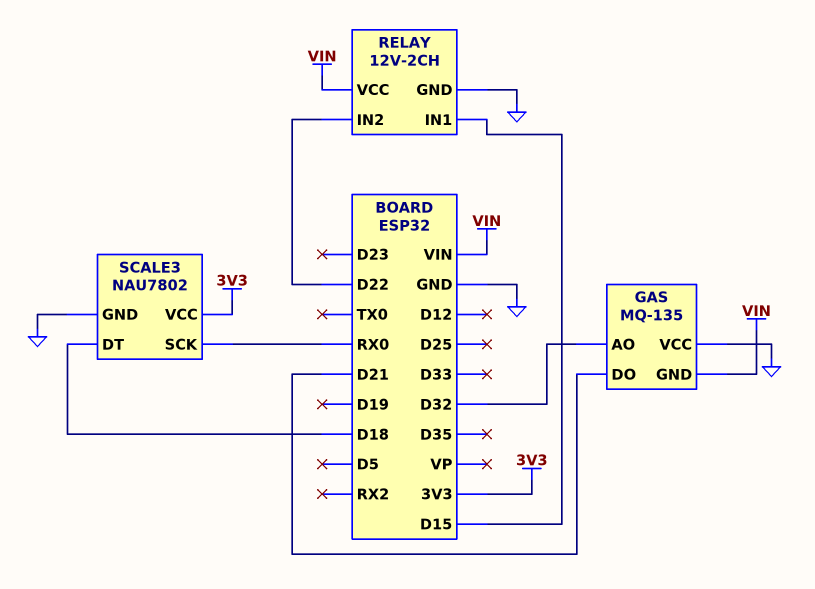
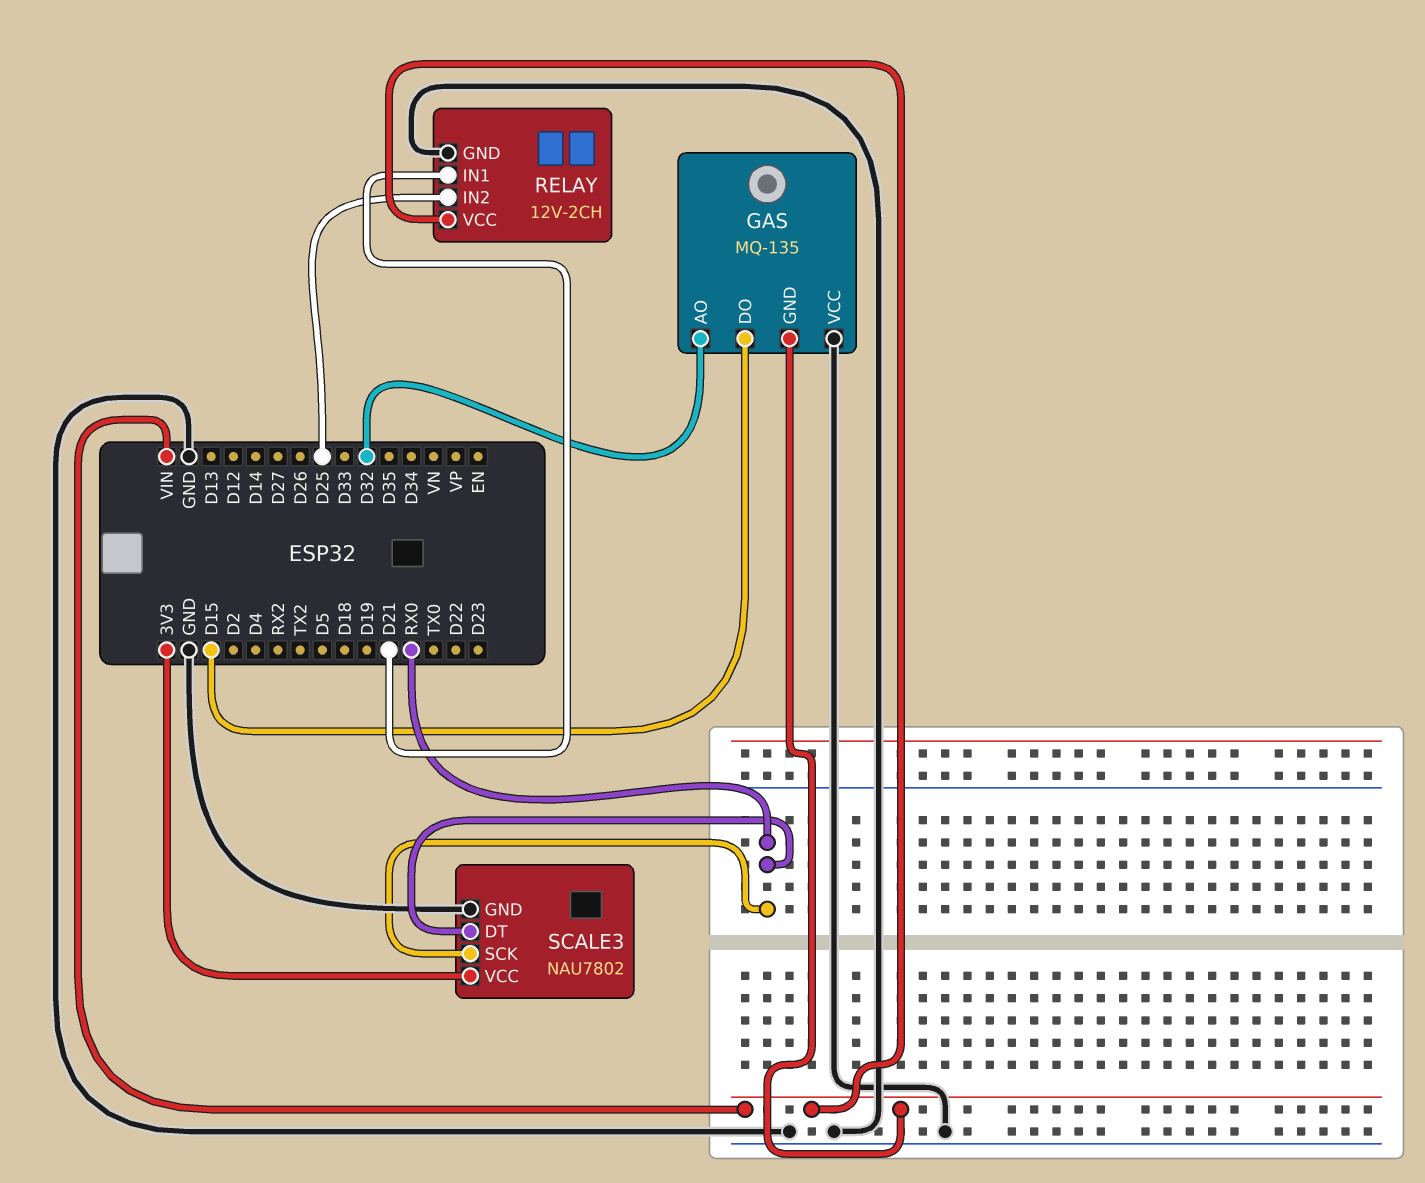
GAS pin DO: D21 -> D15
RELAY pin IN1: D15 -> D21
RELAY pin IN2: D22 -> D25
SCALE3 pin DT: D18 -> RX0

